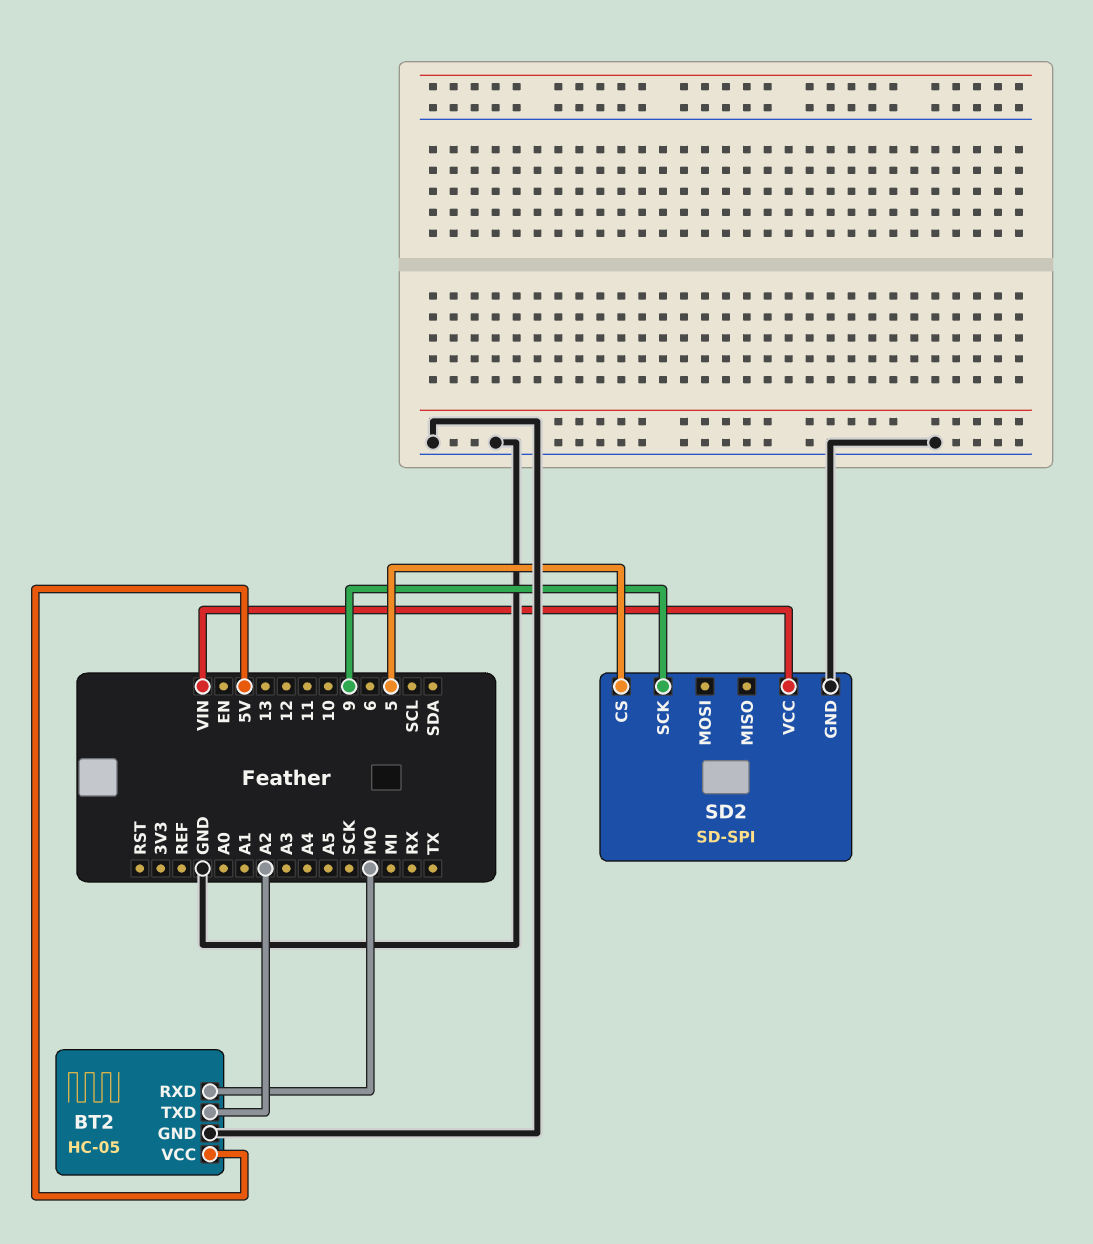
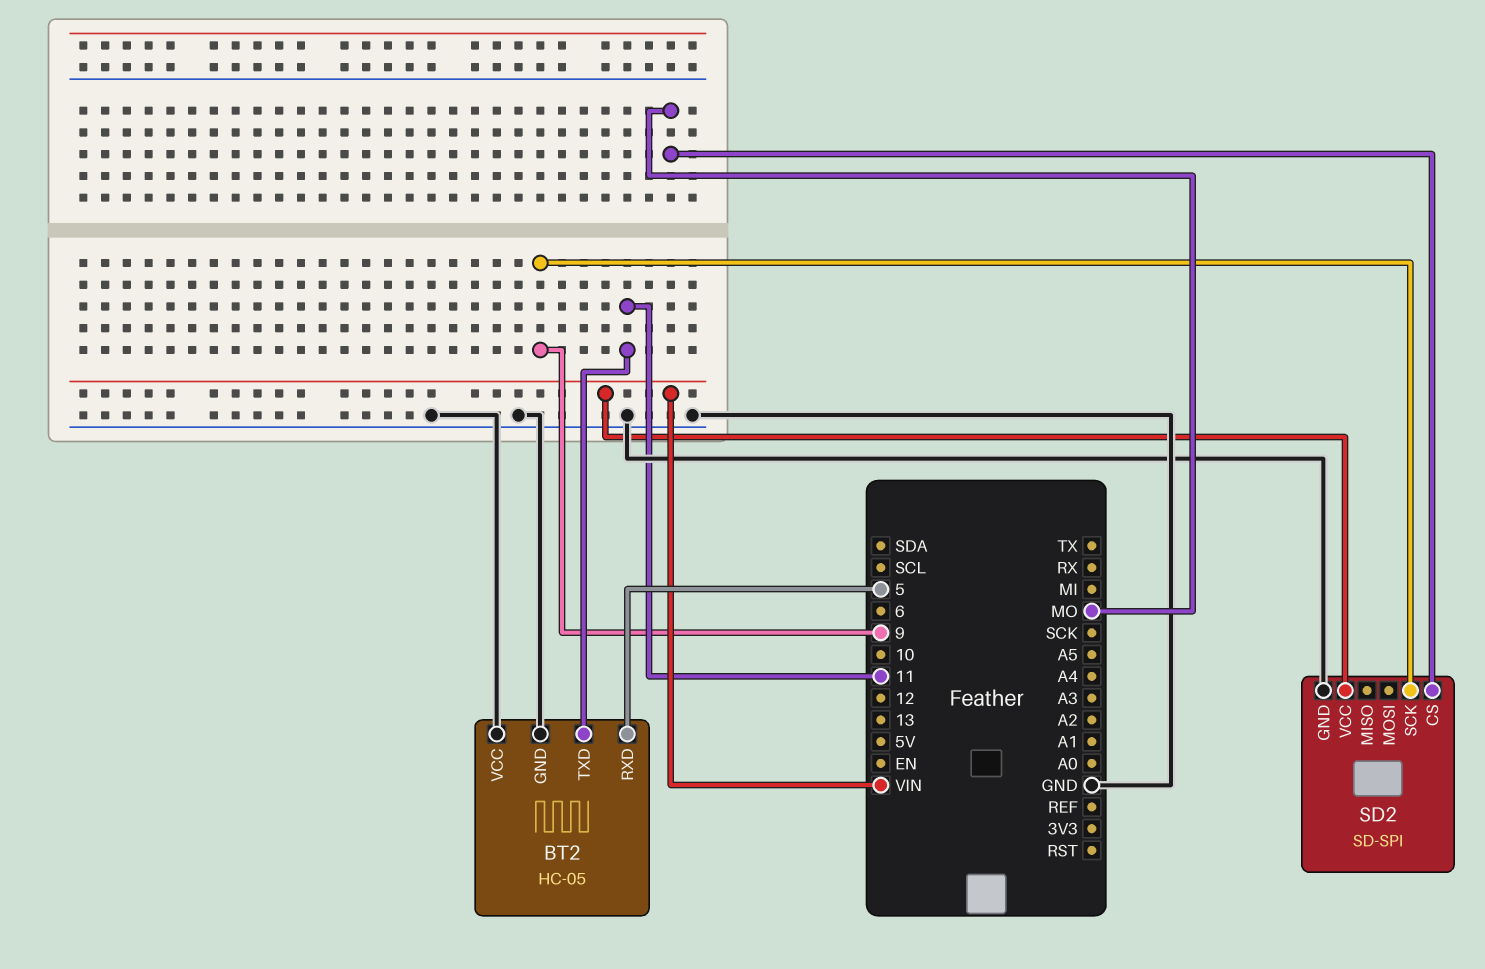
BT2 pin RXD: MO -> 5
BT2 pin TXD: A2 -> 11
BT2 pin VCC: 5V -> GND
SD2 pin CS: 5 -> MO

